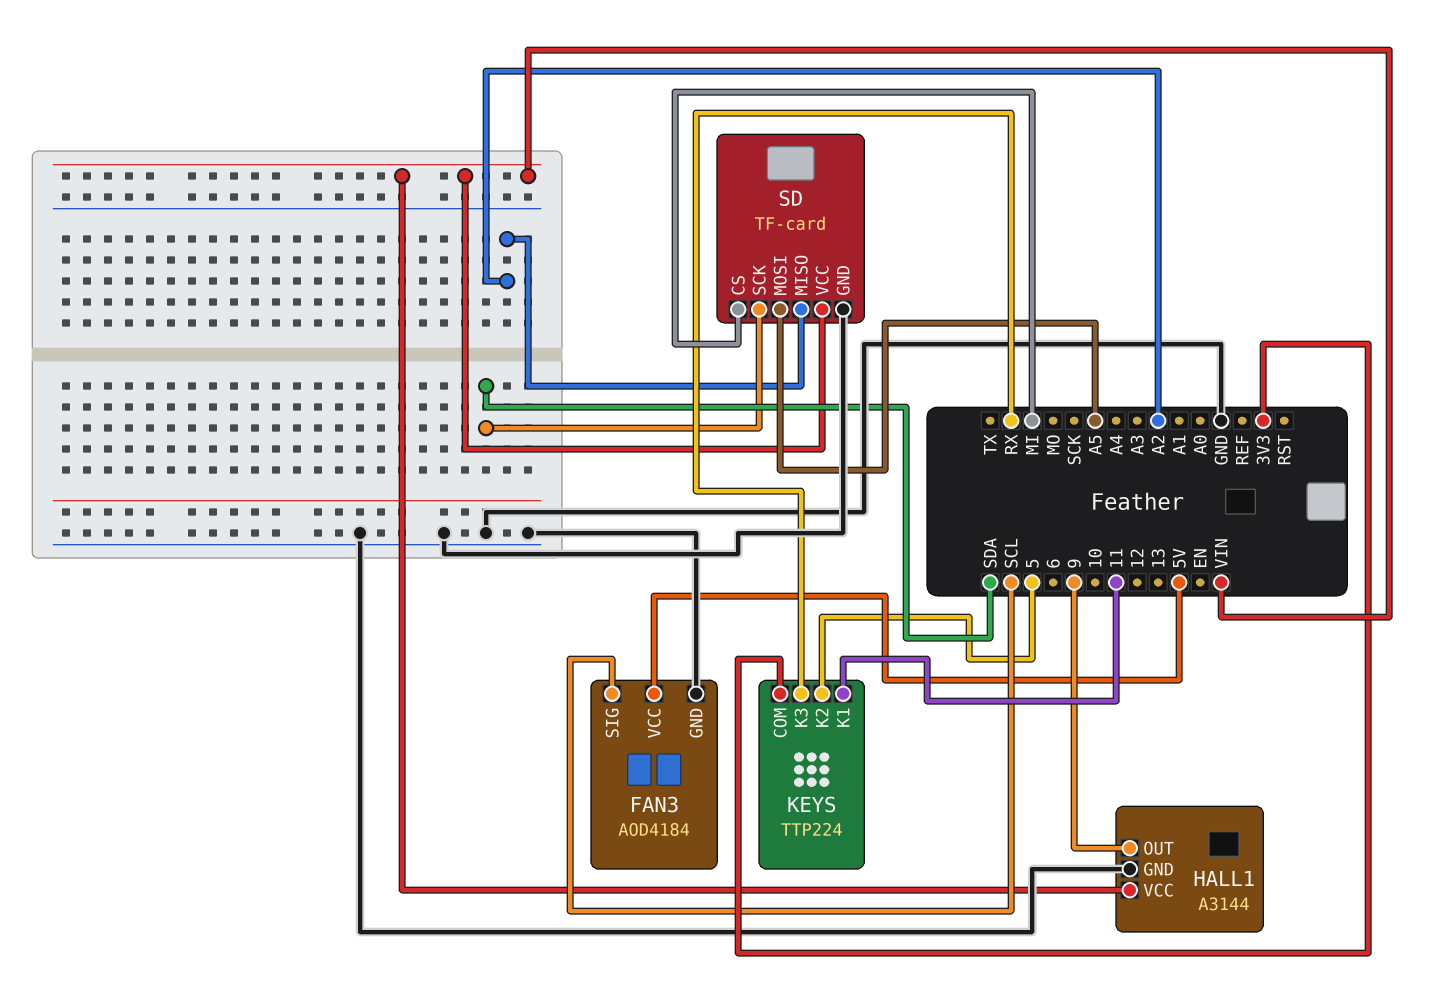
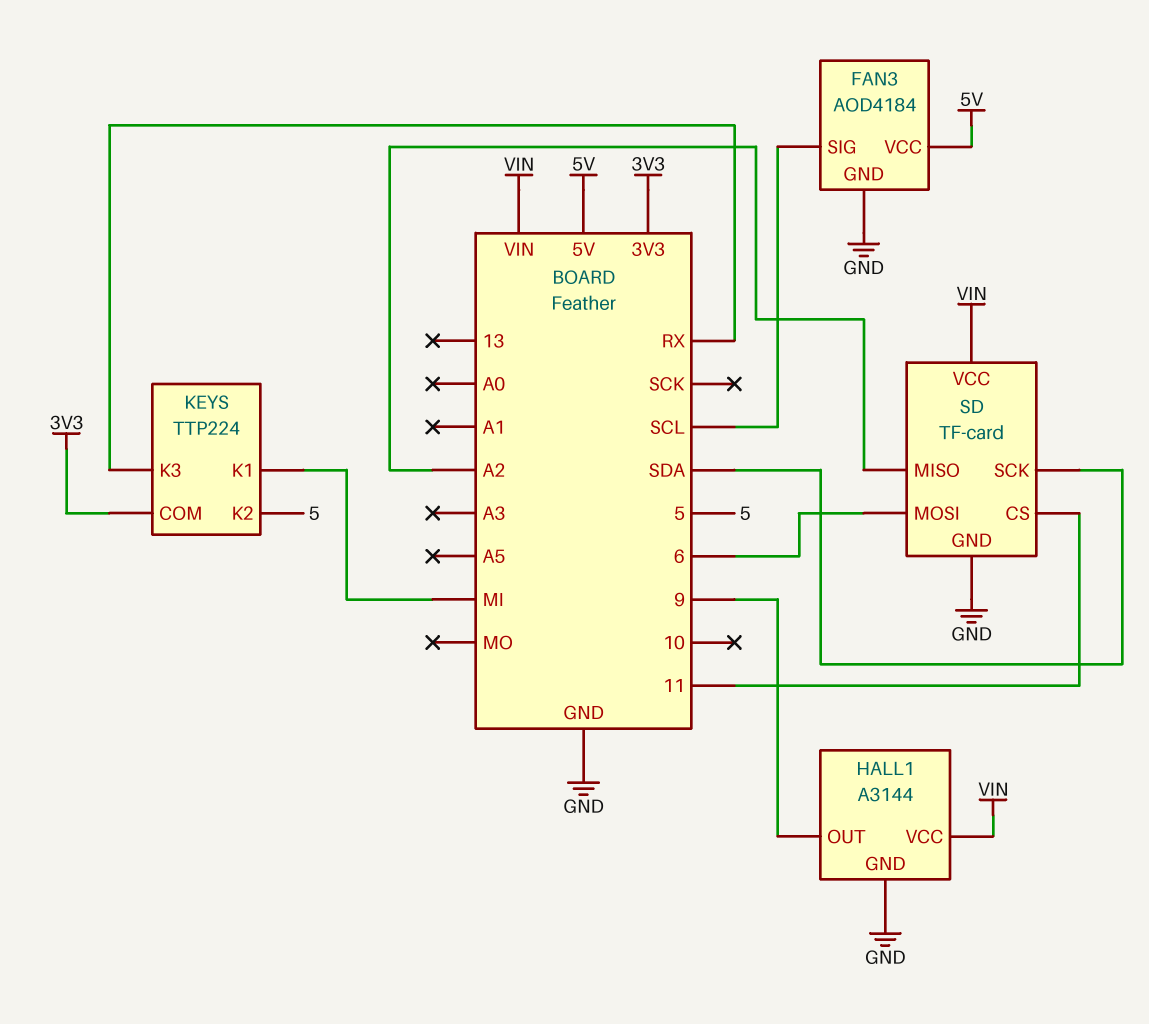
KEYS pin K1: 11 -> MI
SD pin CS: MI -> 11
SD pin MOSI: A5 -> 6

